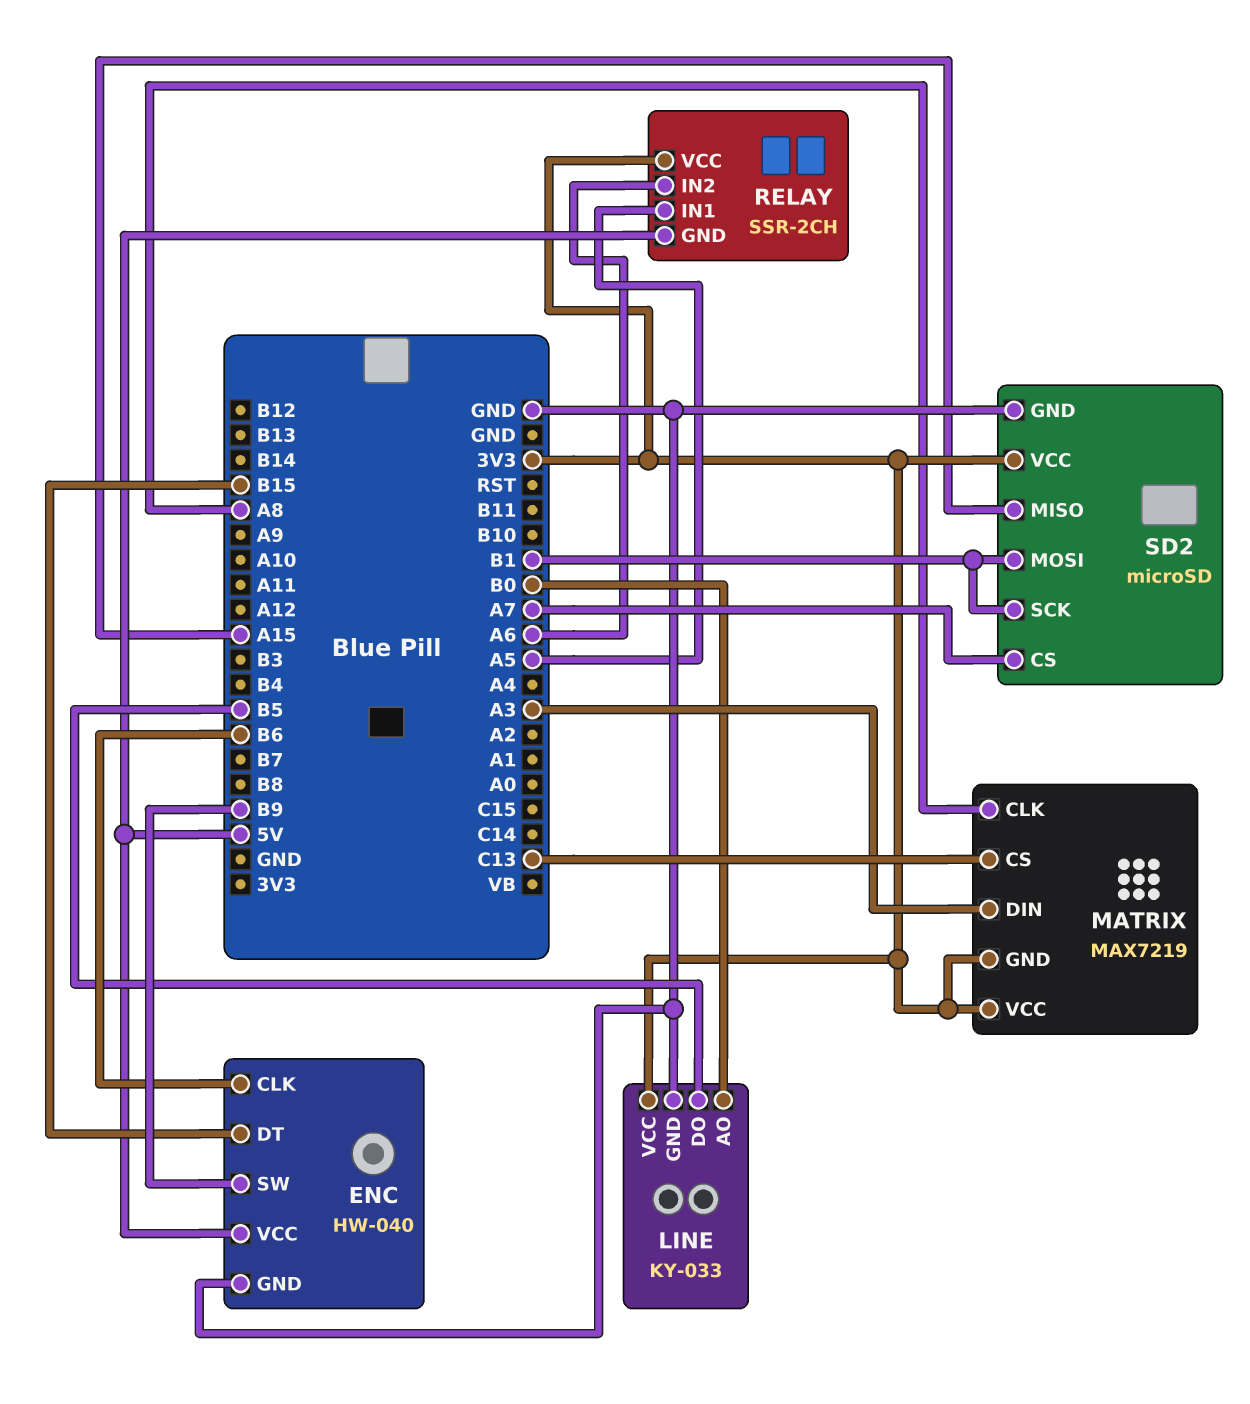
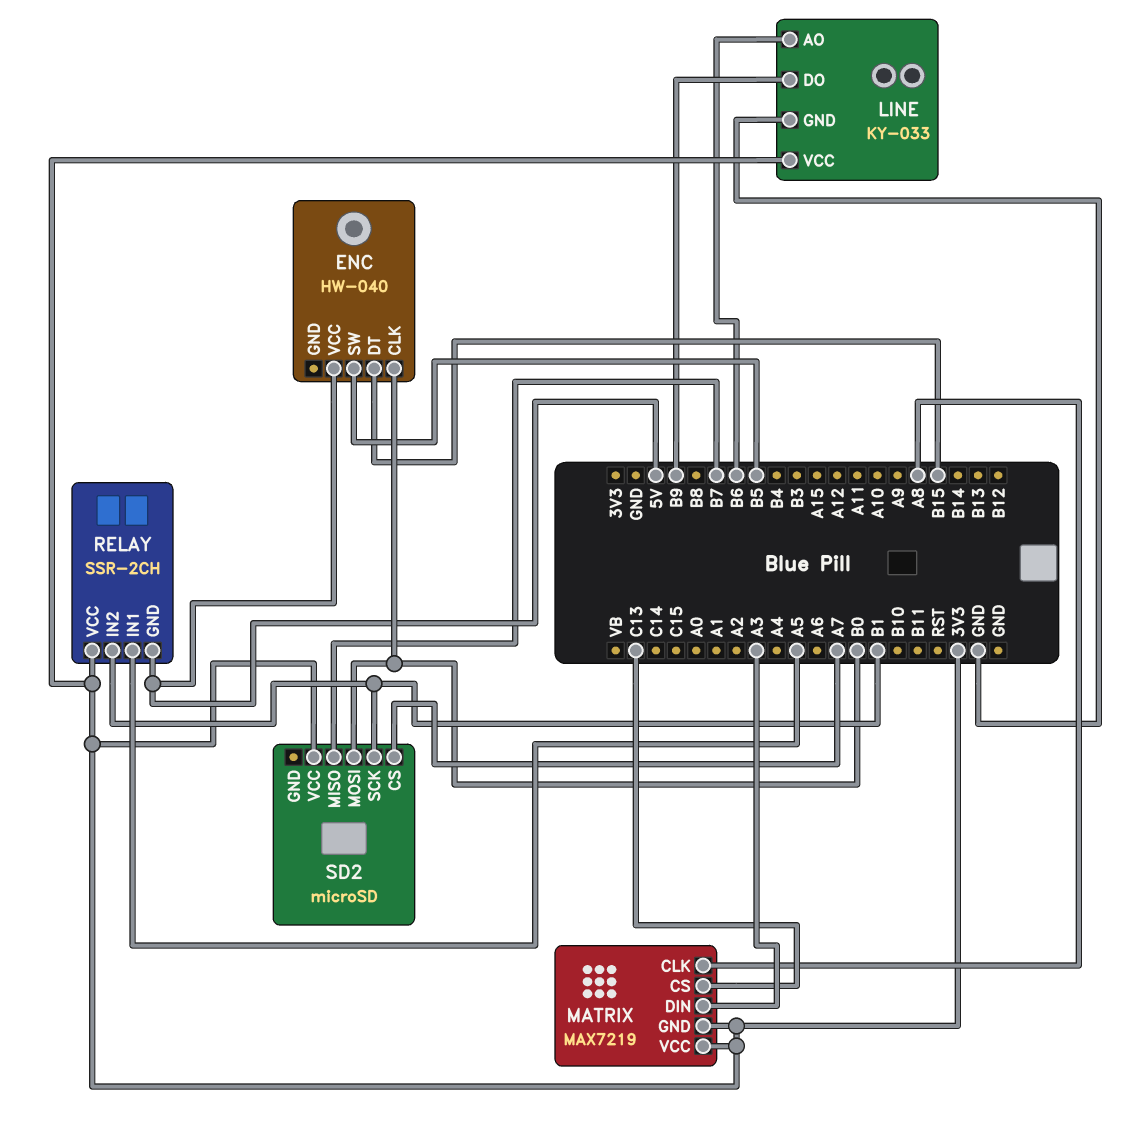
ENC pin CLK: B6 -> B0
ENC pin GND: GND -> none
ENC pin SW: B9 -> B5
LINE pin AO: B0 -> B6
LINE pin DO: B5 -> B9
RELAY pin IN2: A6 -> B1
SD2 pin GND: GND -> none
SD2 pin MISO: A15 -> B7
SD2 pin MOSI: B1 -> B0

